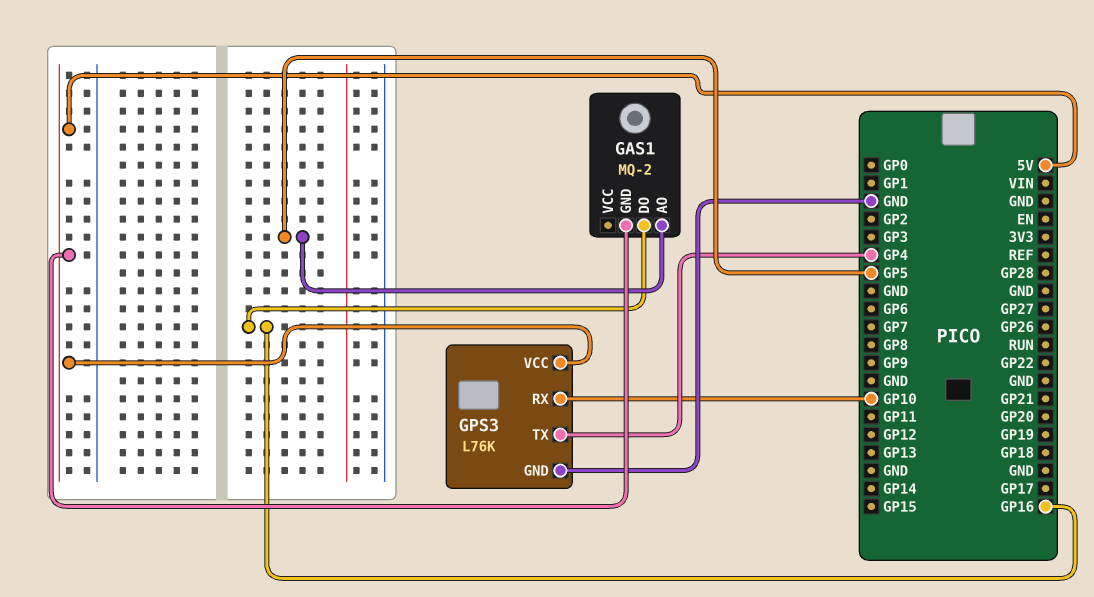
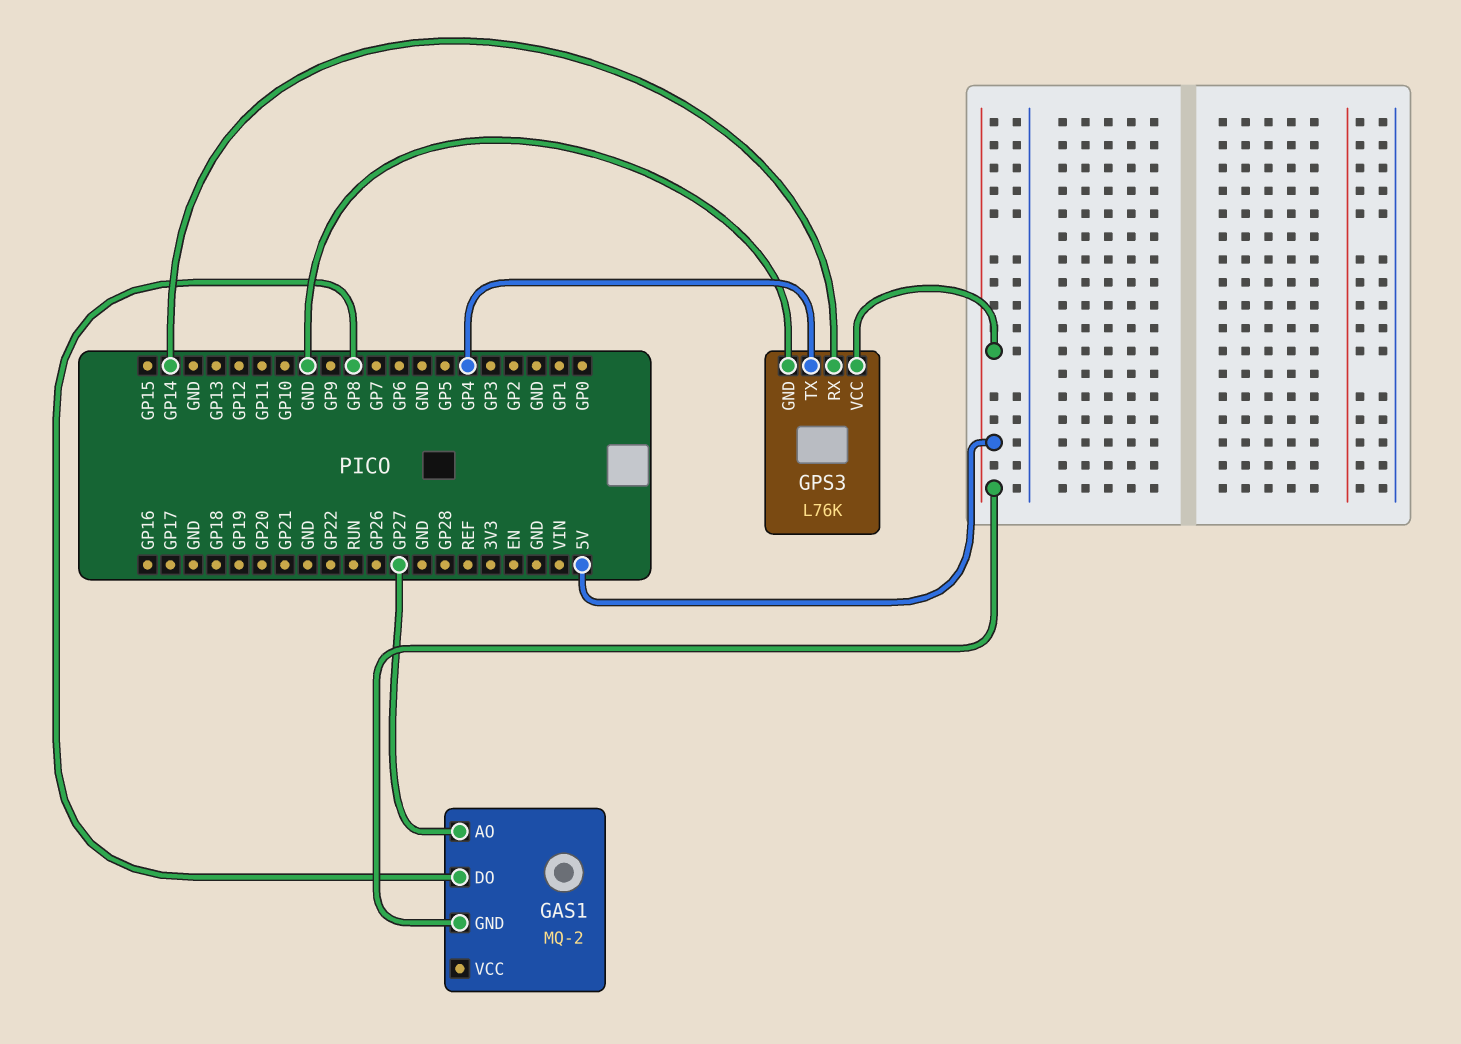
GAS1 pin AO: GP5 -> GP27
GAS1 pin DO: GP16 -> GP8
GPS3 pin RX: GP10 -> GP14

